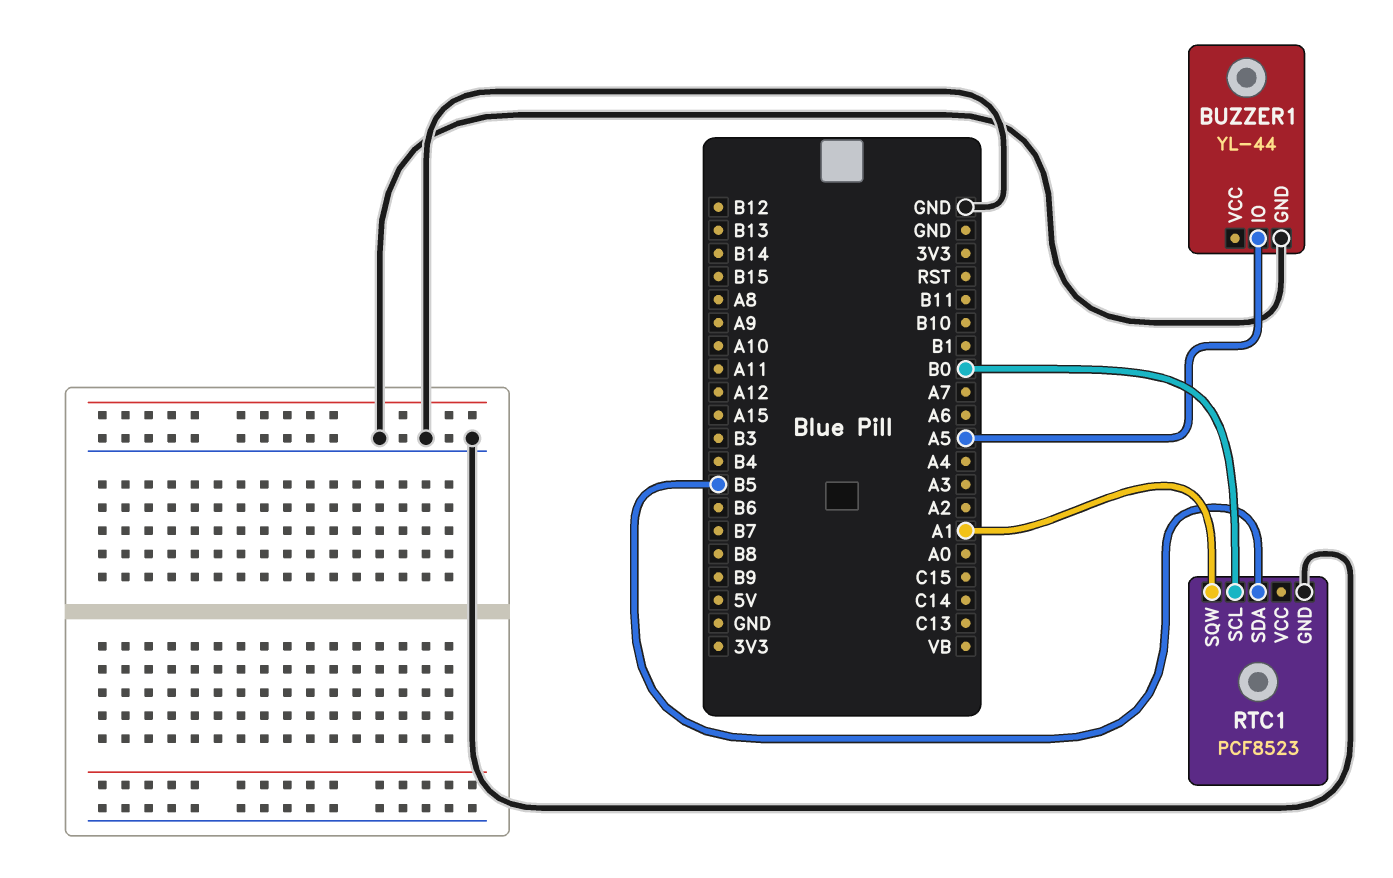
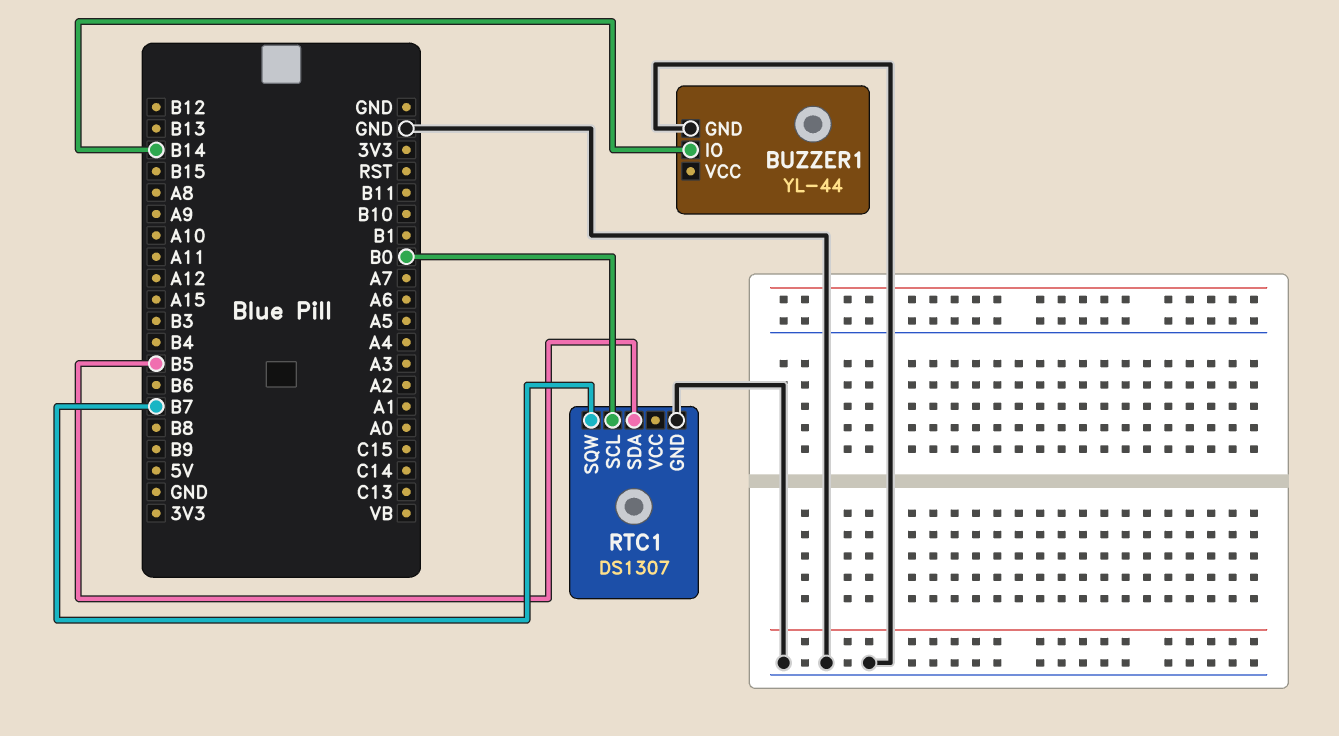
BUZZER1 pin IO: A5 -> B14
RTC1: PCF8523 -> DS1307
RTC1 pin SQW: A1 -> B7

